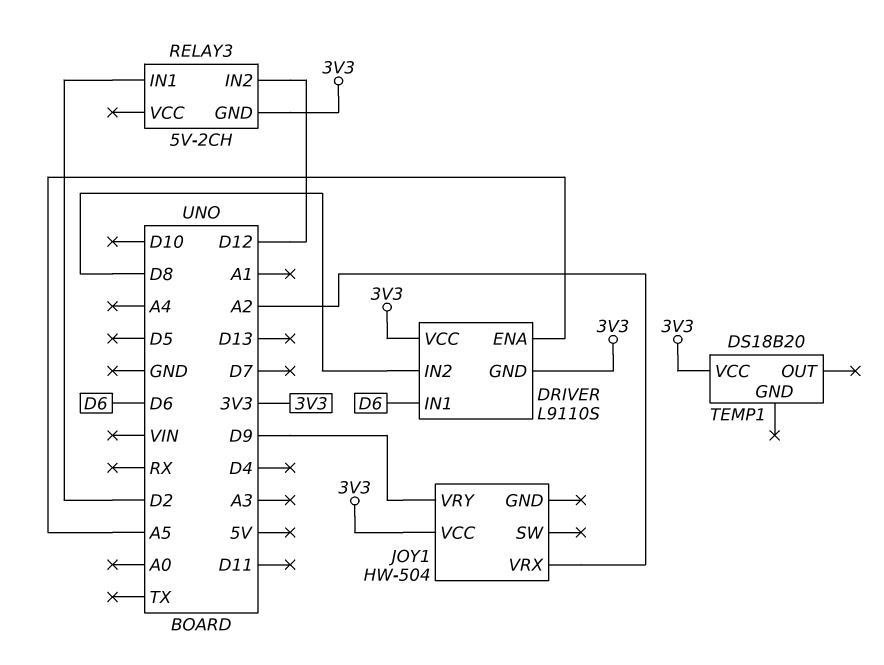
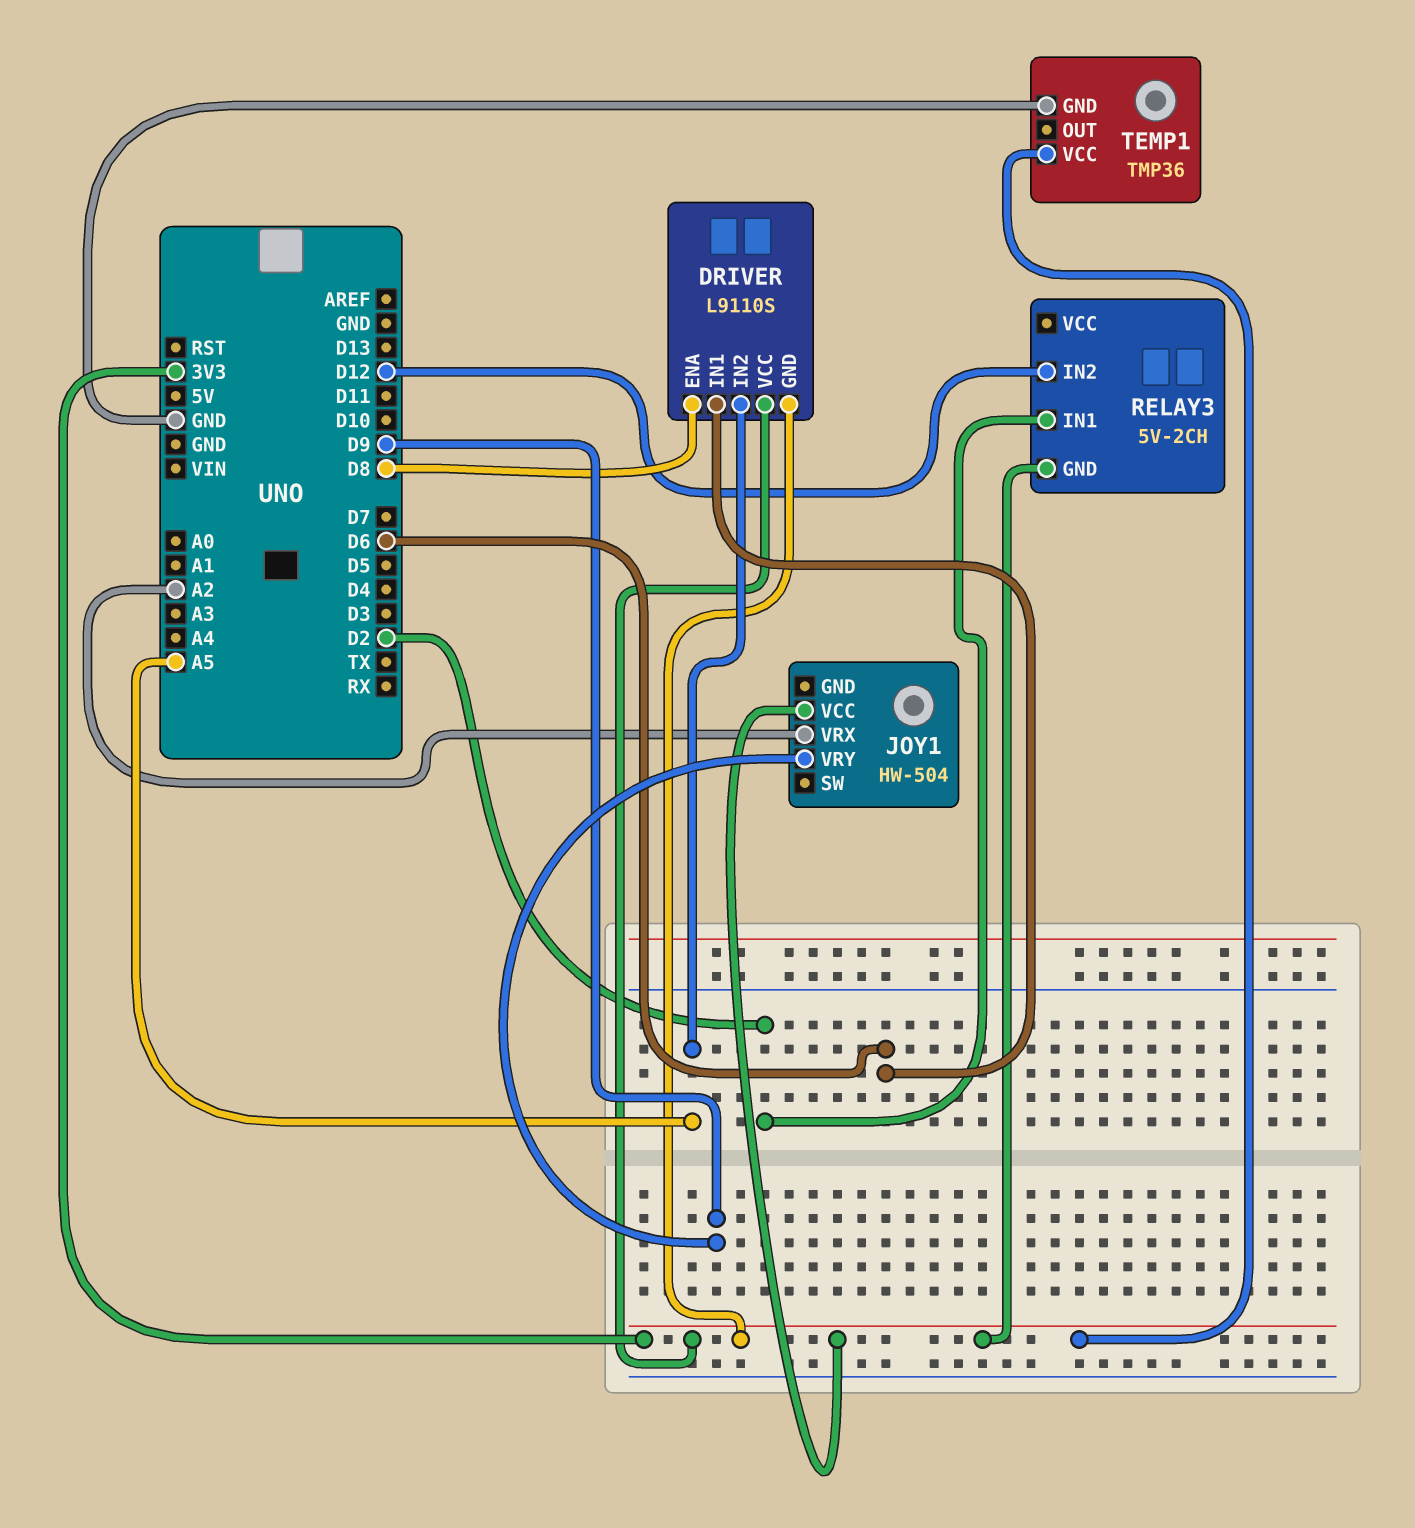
DRIVER pin ENA: A5 -> D8
DRIVER pin IN2: D8 -> A5
TEMP1: DS18B20 -> TMP36
TEMP1 pin GND: none -> GND

